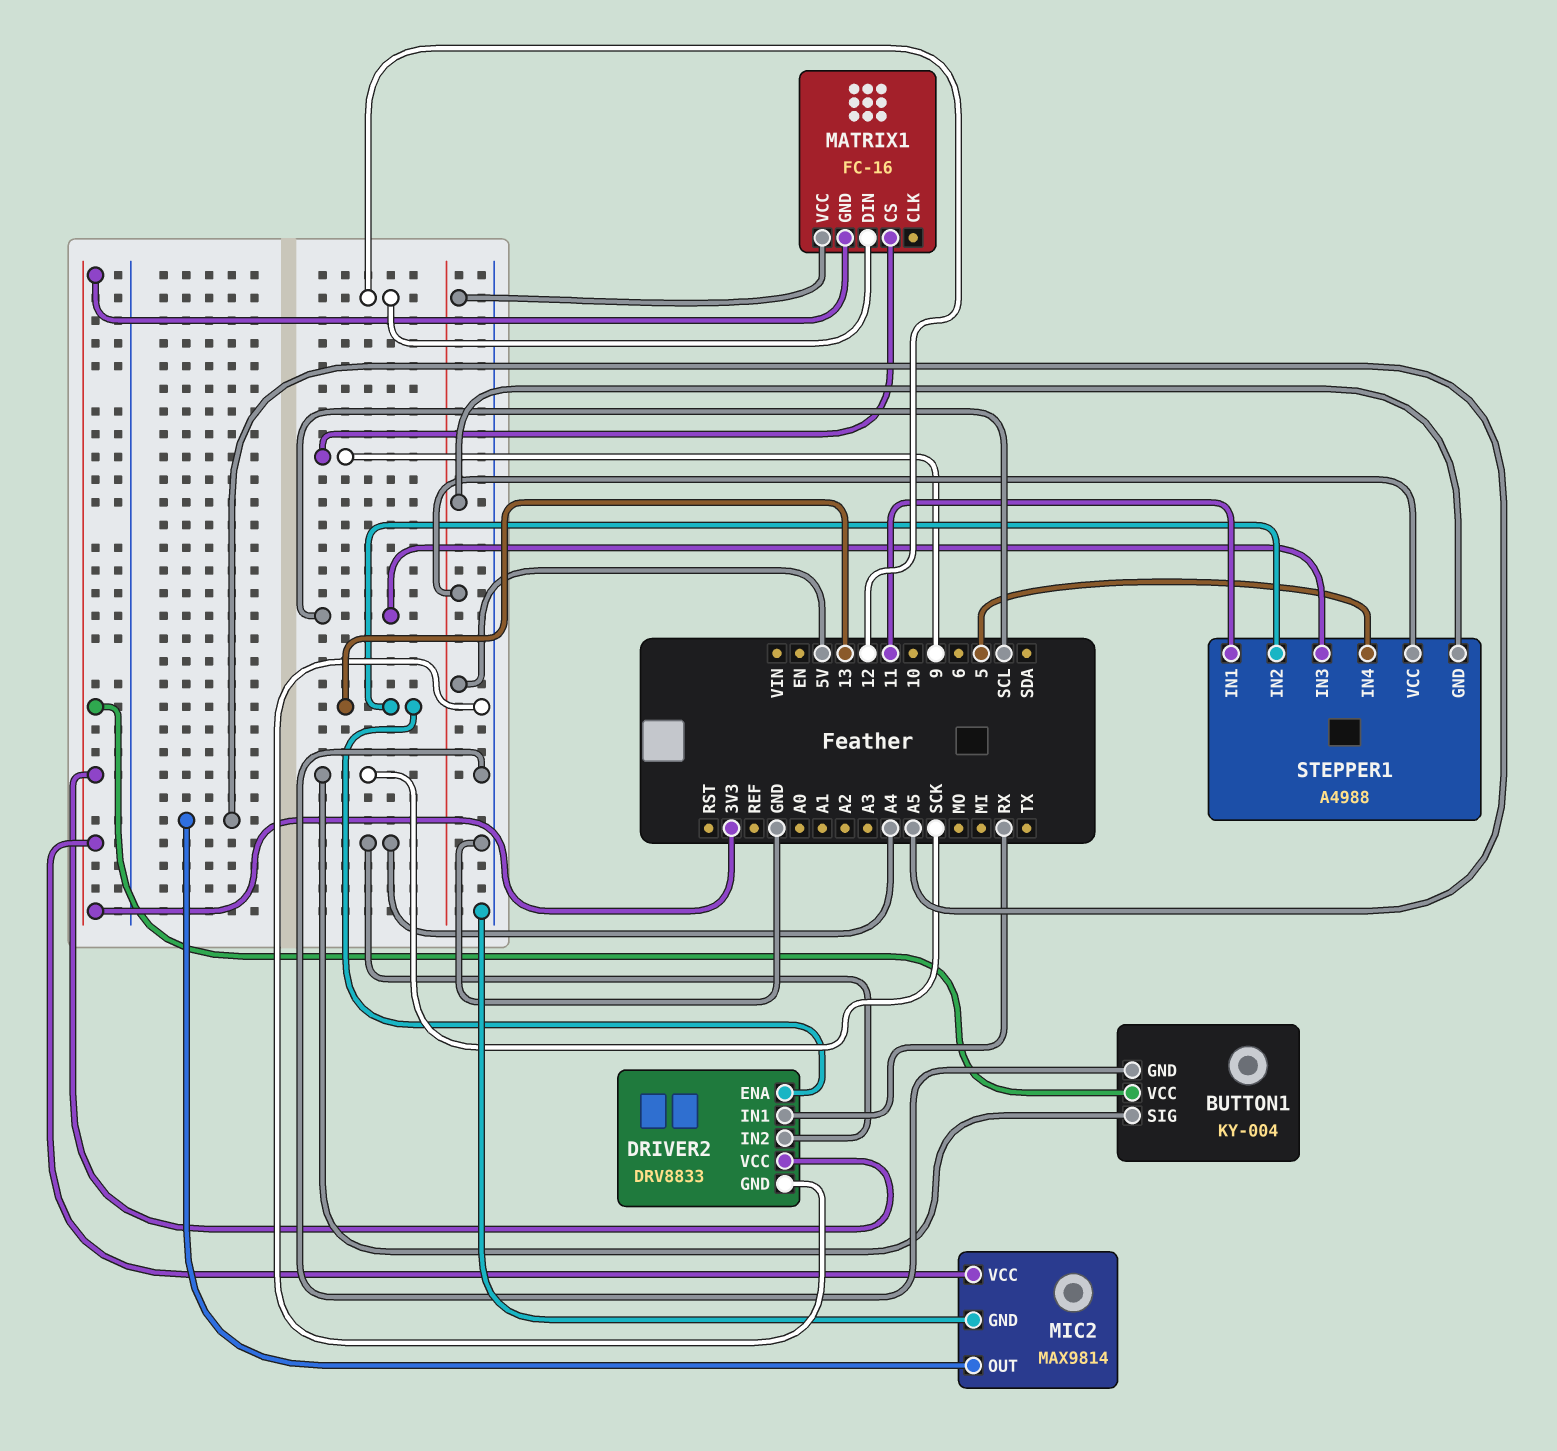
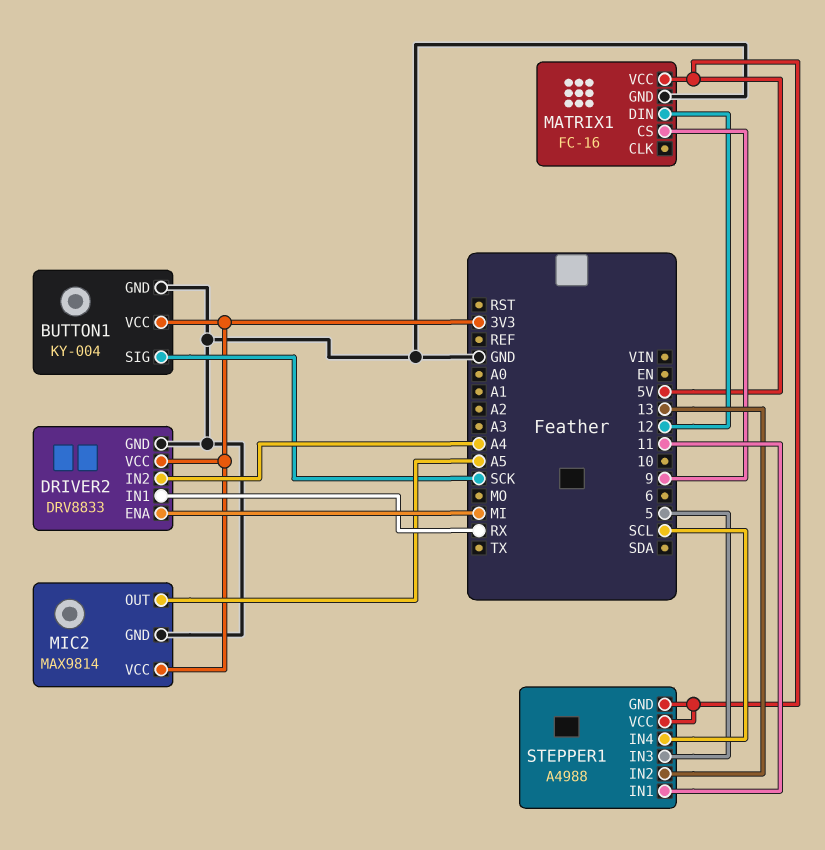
DRIVER2 pin ENA: 13 -> MI
MATRIX1 pin GND: 3V3 -> GND
STEPPER1 pin IN3: SCL -> 5
STEPPER1 pin IN4: 5 -> SCL

